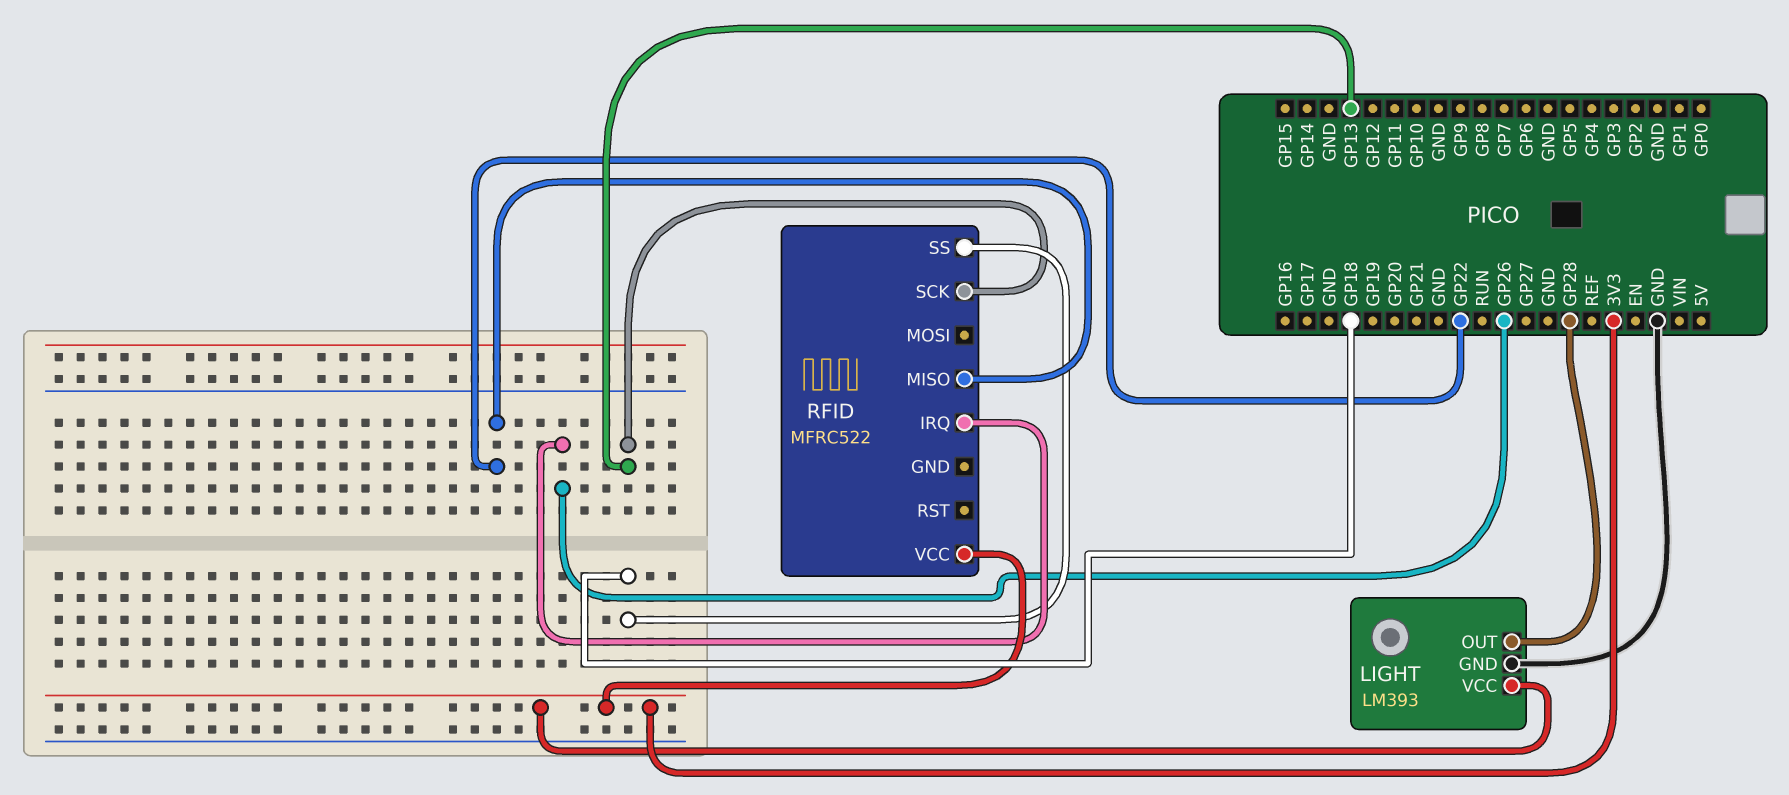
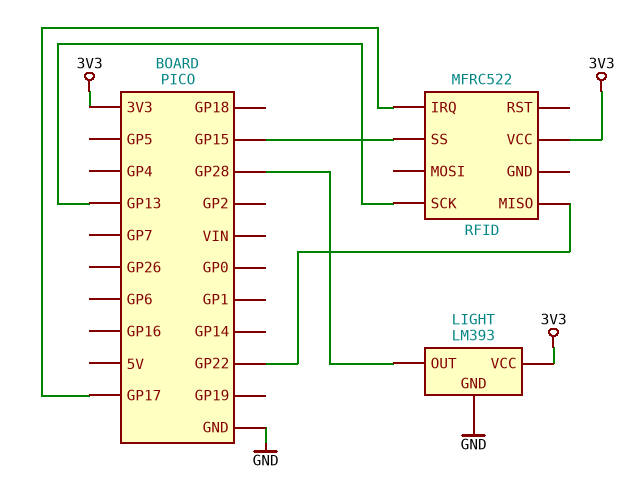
RFID pin IRQ: GP26 -> GP17
RFID pin SS: GP18 -> GP15

